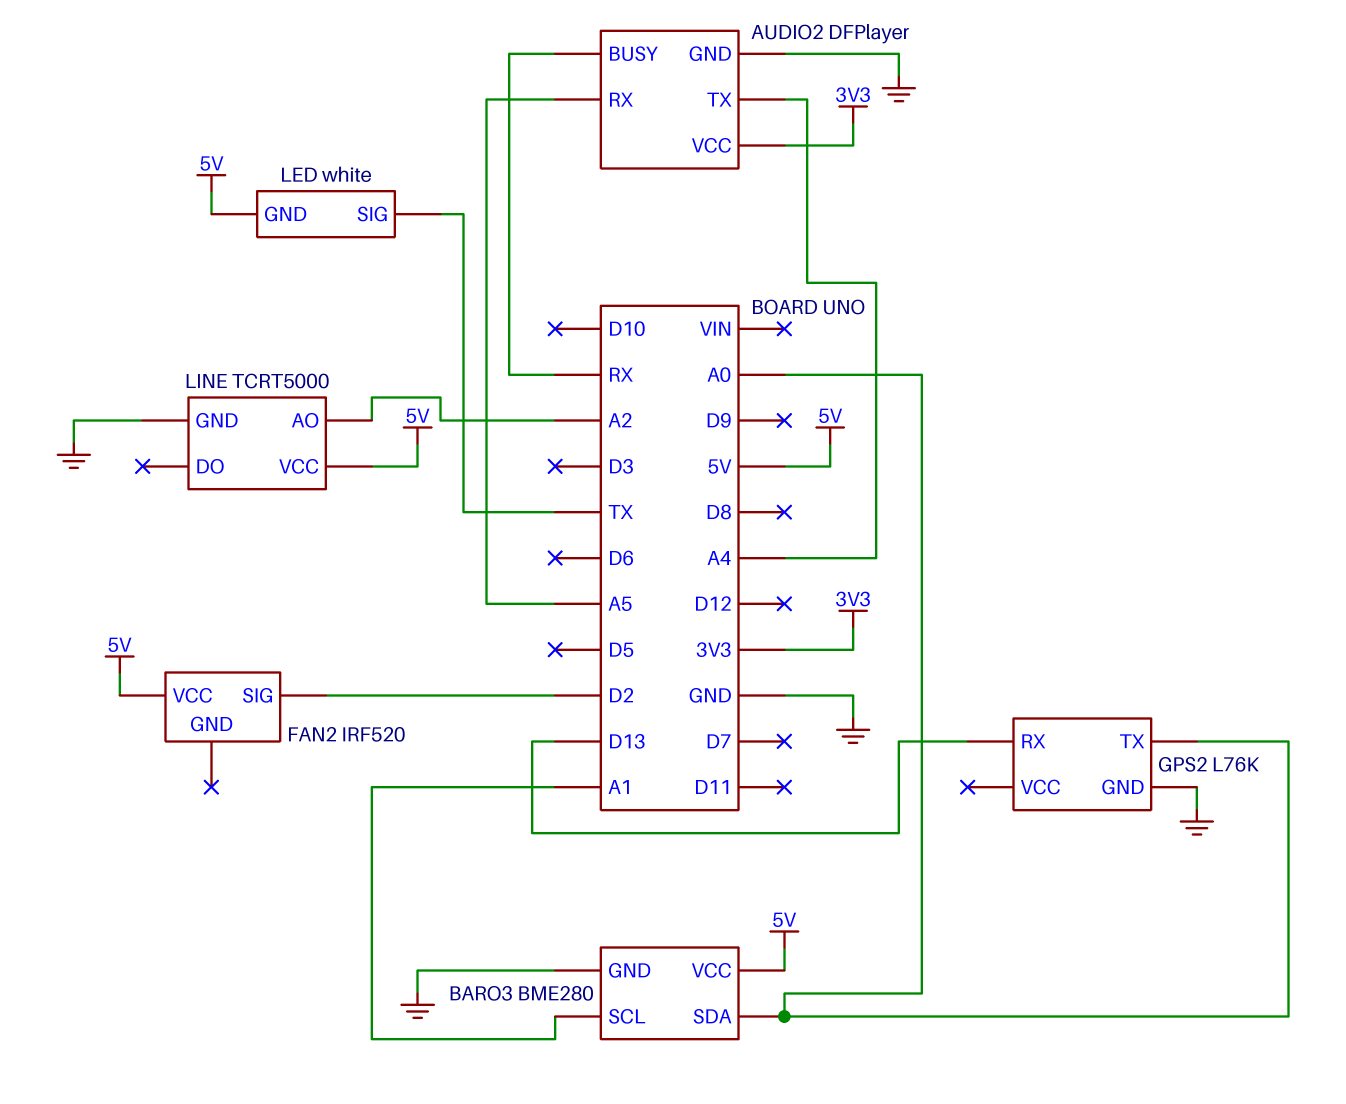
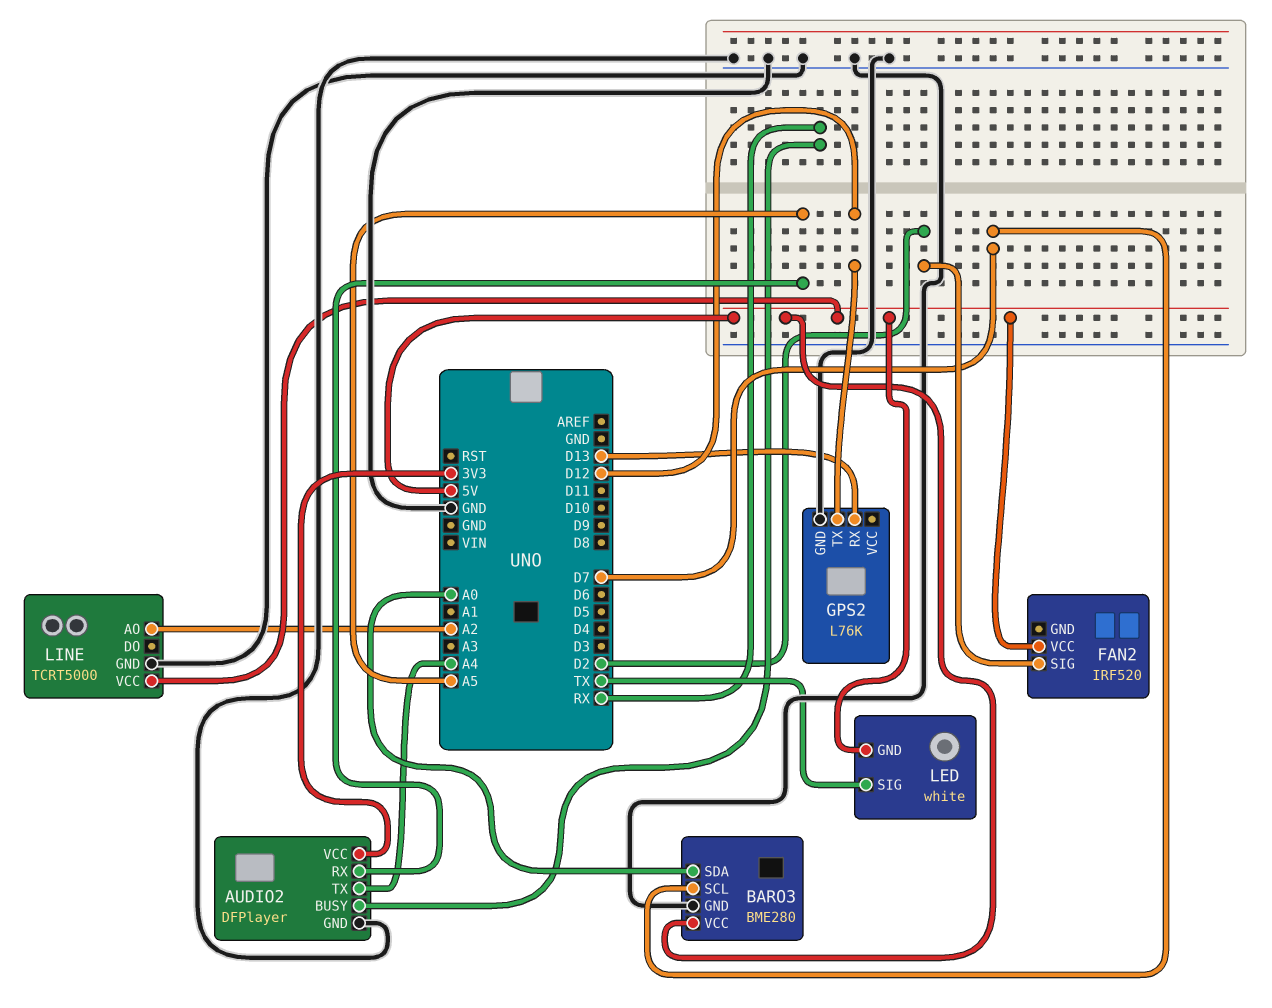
BARO3 pin SCL: A1 -> D7
GPS2 pin TX: A0 -> D12

